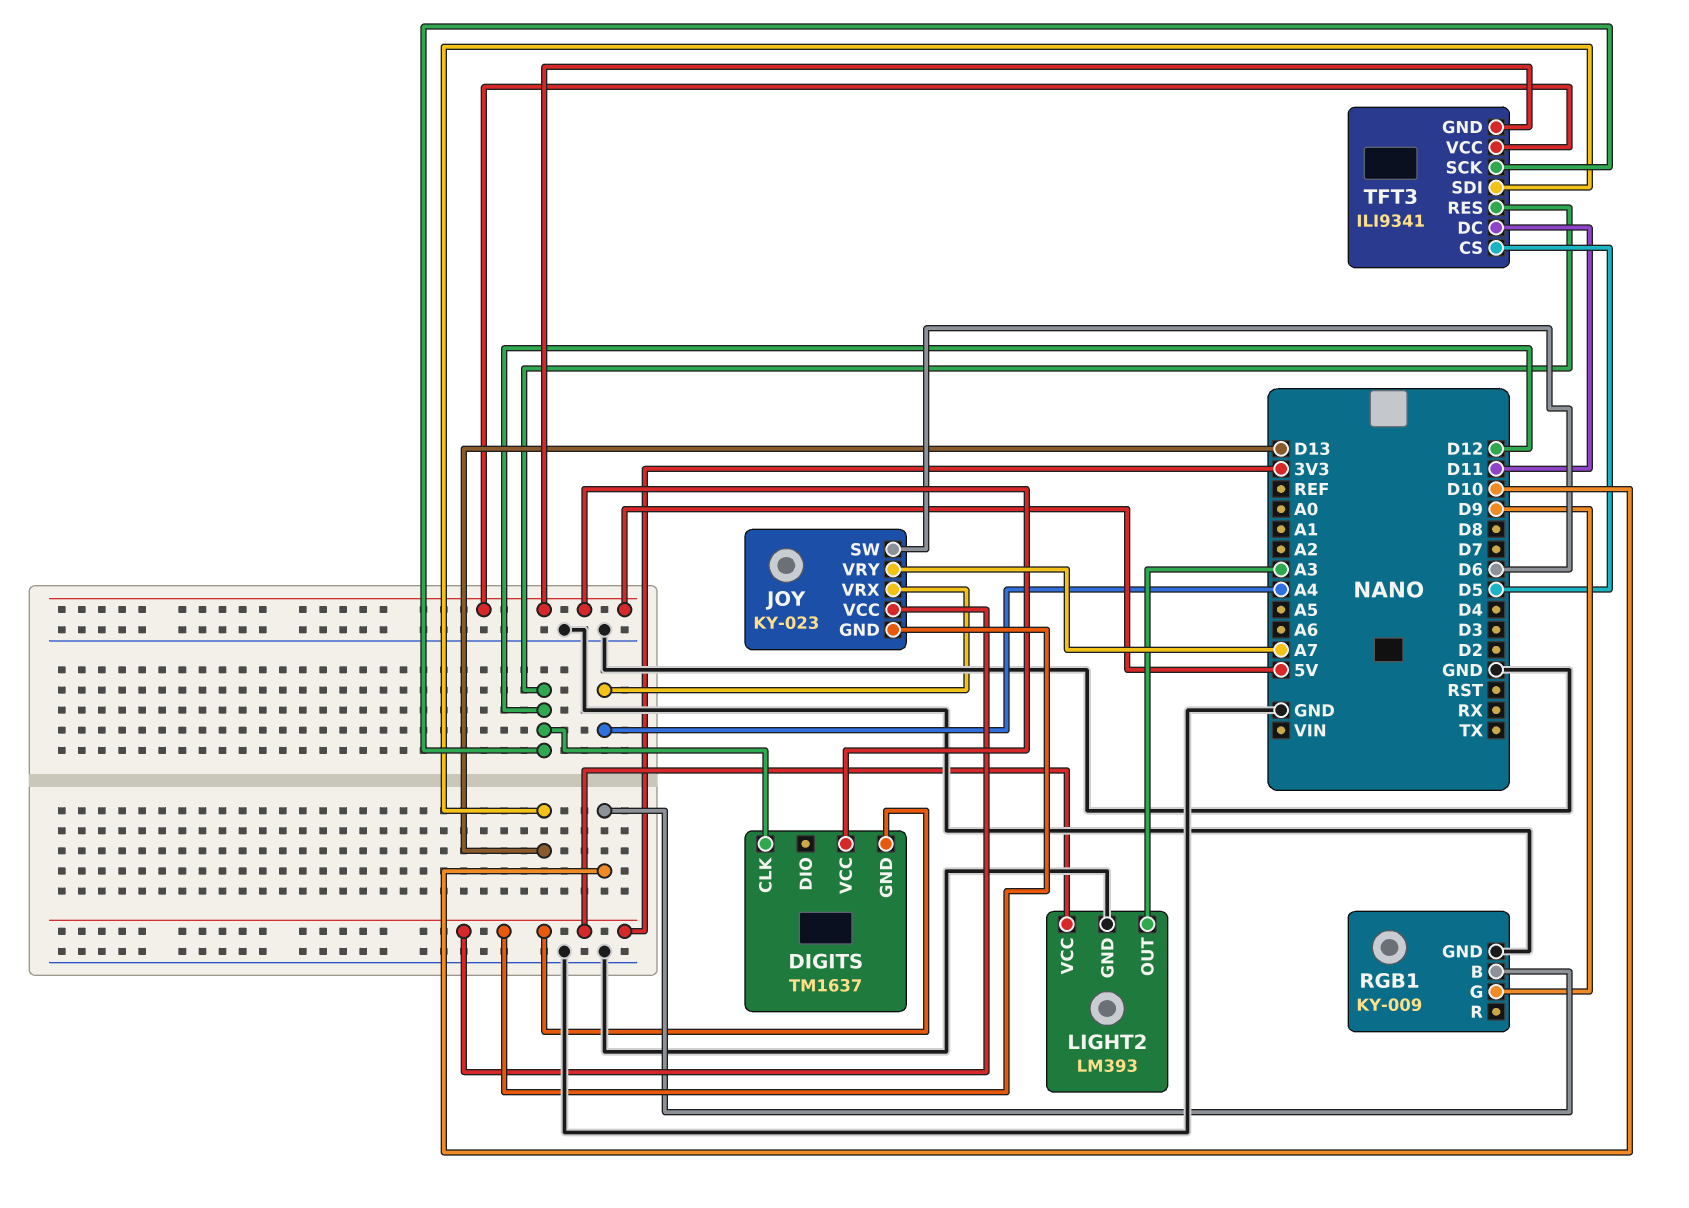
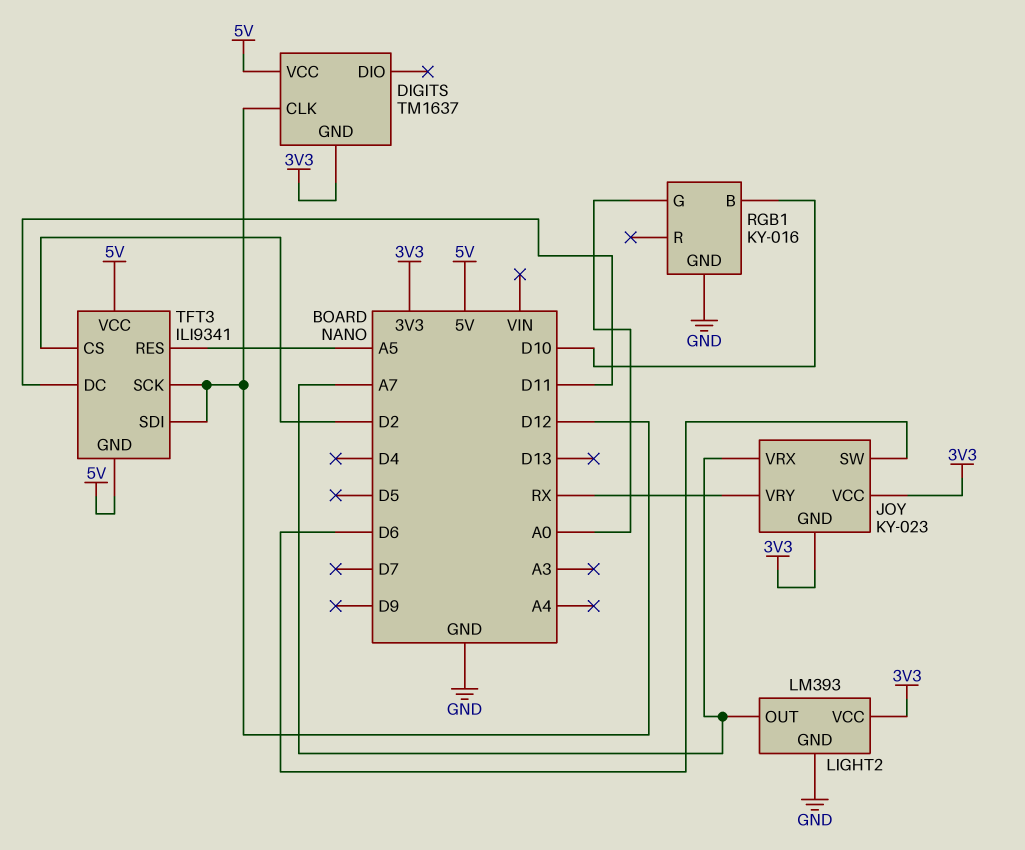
JOY pin VRX: A4 -> A7
JOY pin VRY: A7 -> RX
LIGHT2 pin OUT: A3 -> A7
RGB1: KY-009 -> KY-016
RGB1 pin G: D9 -> A0
TFT3 pin CS: D5 -> D2
TFT3 pin RES: D12 -> A5
TFT3 pin SDI: D13 -> D12

